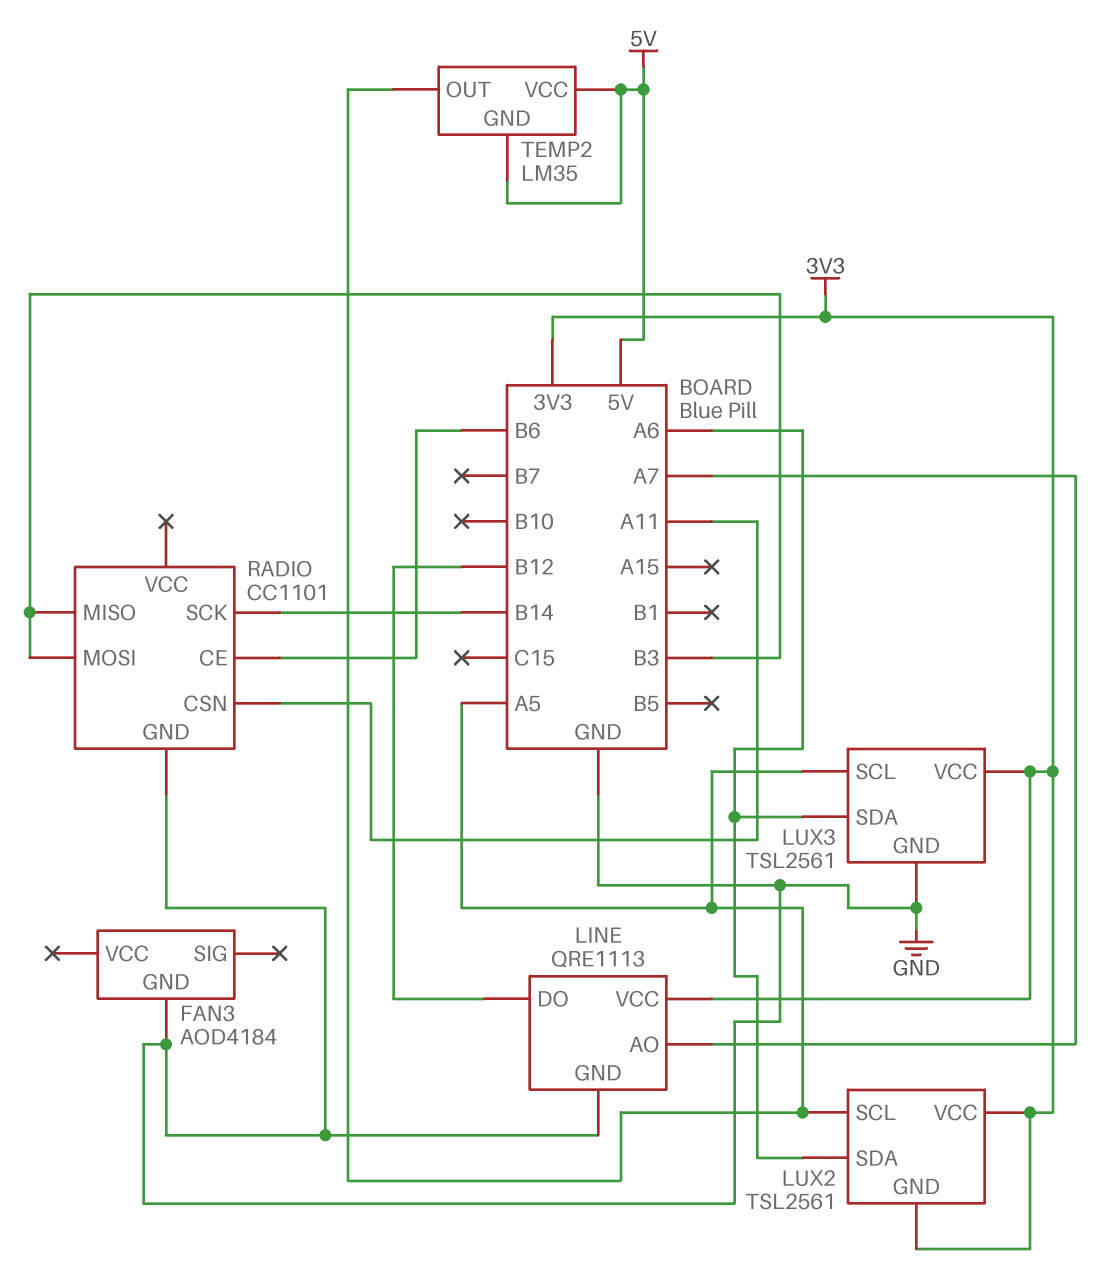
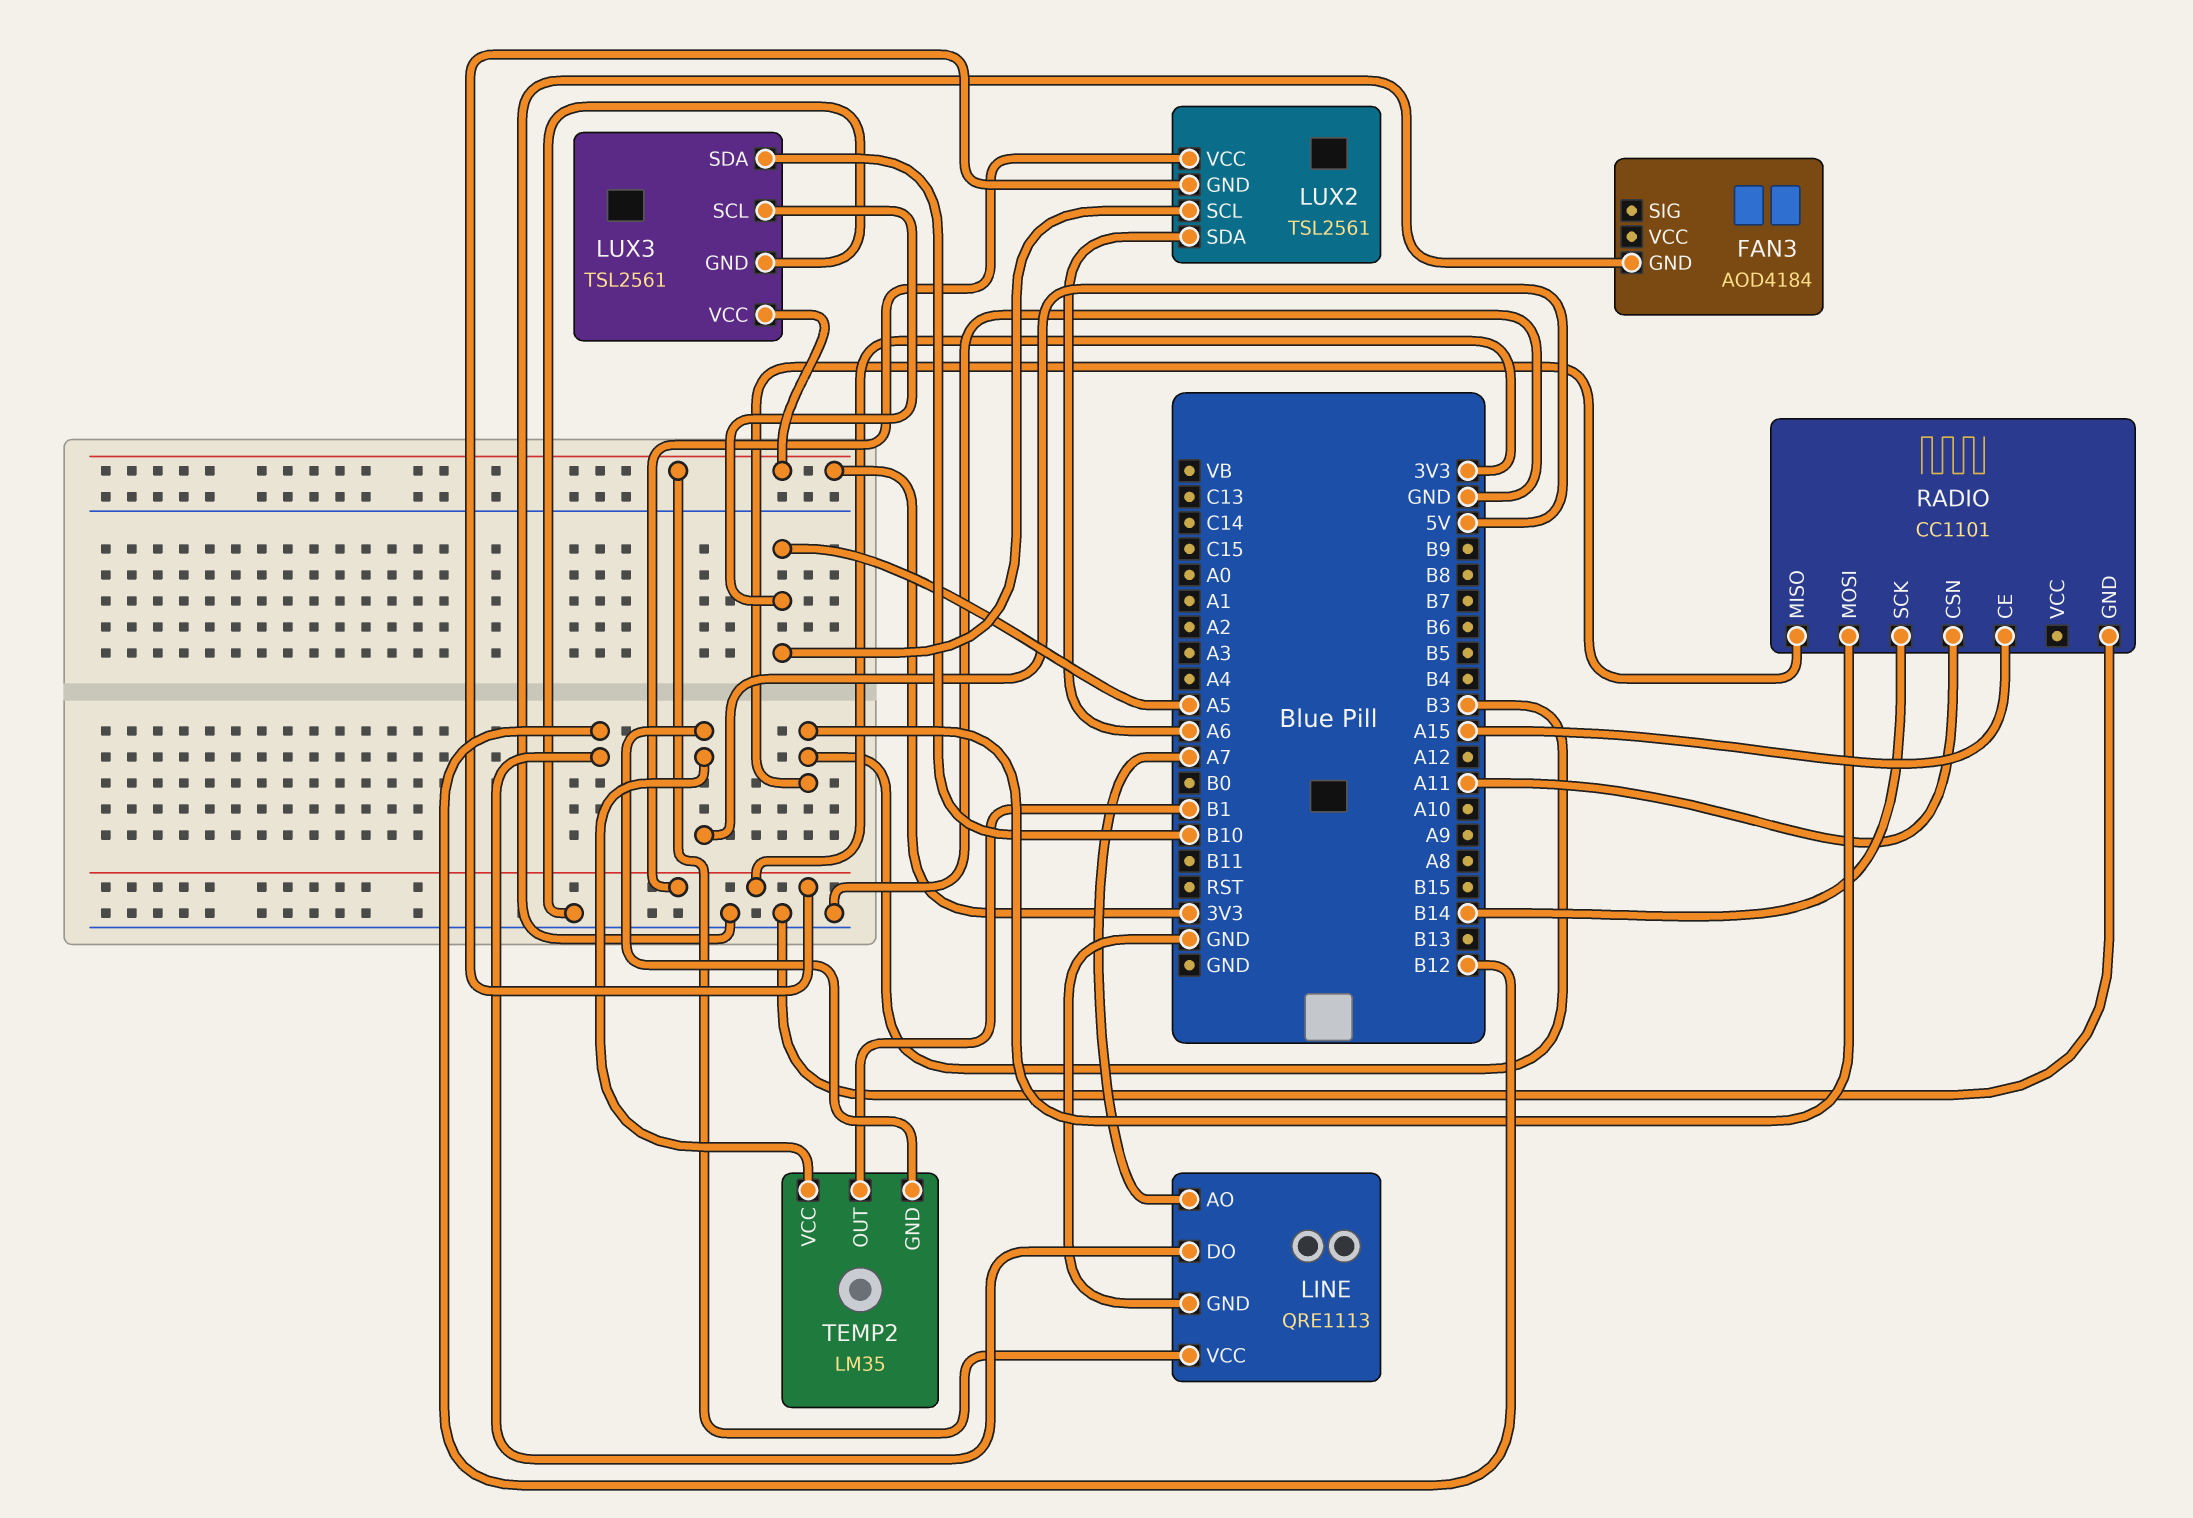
LUX3 pin SDA: A6 -> B10
RADIO pin CE: B6 -> A15
TEMP2 pin OUT: A5 -> B1

